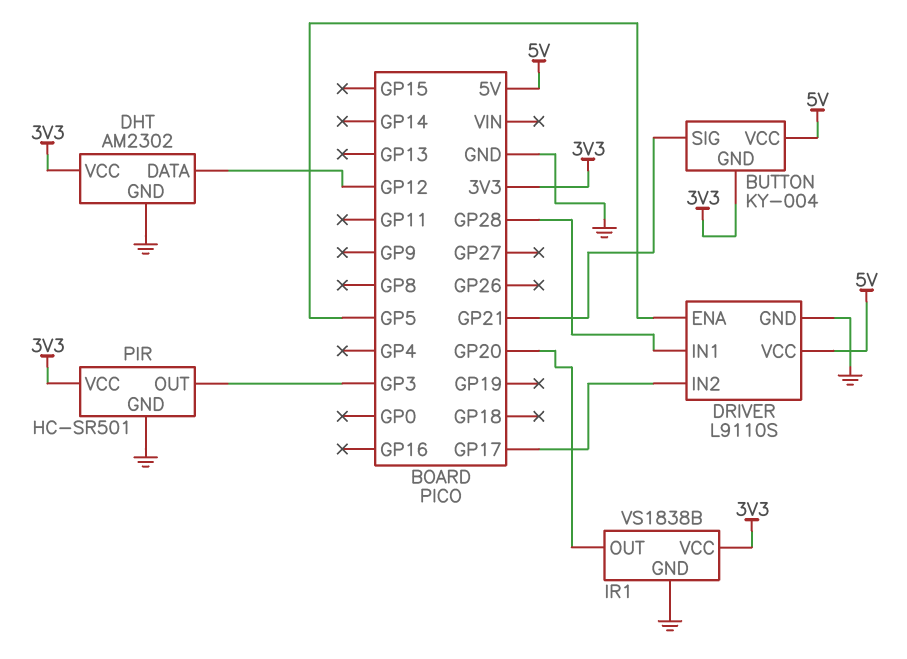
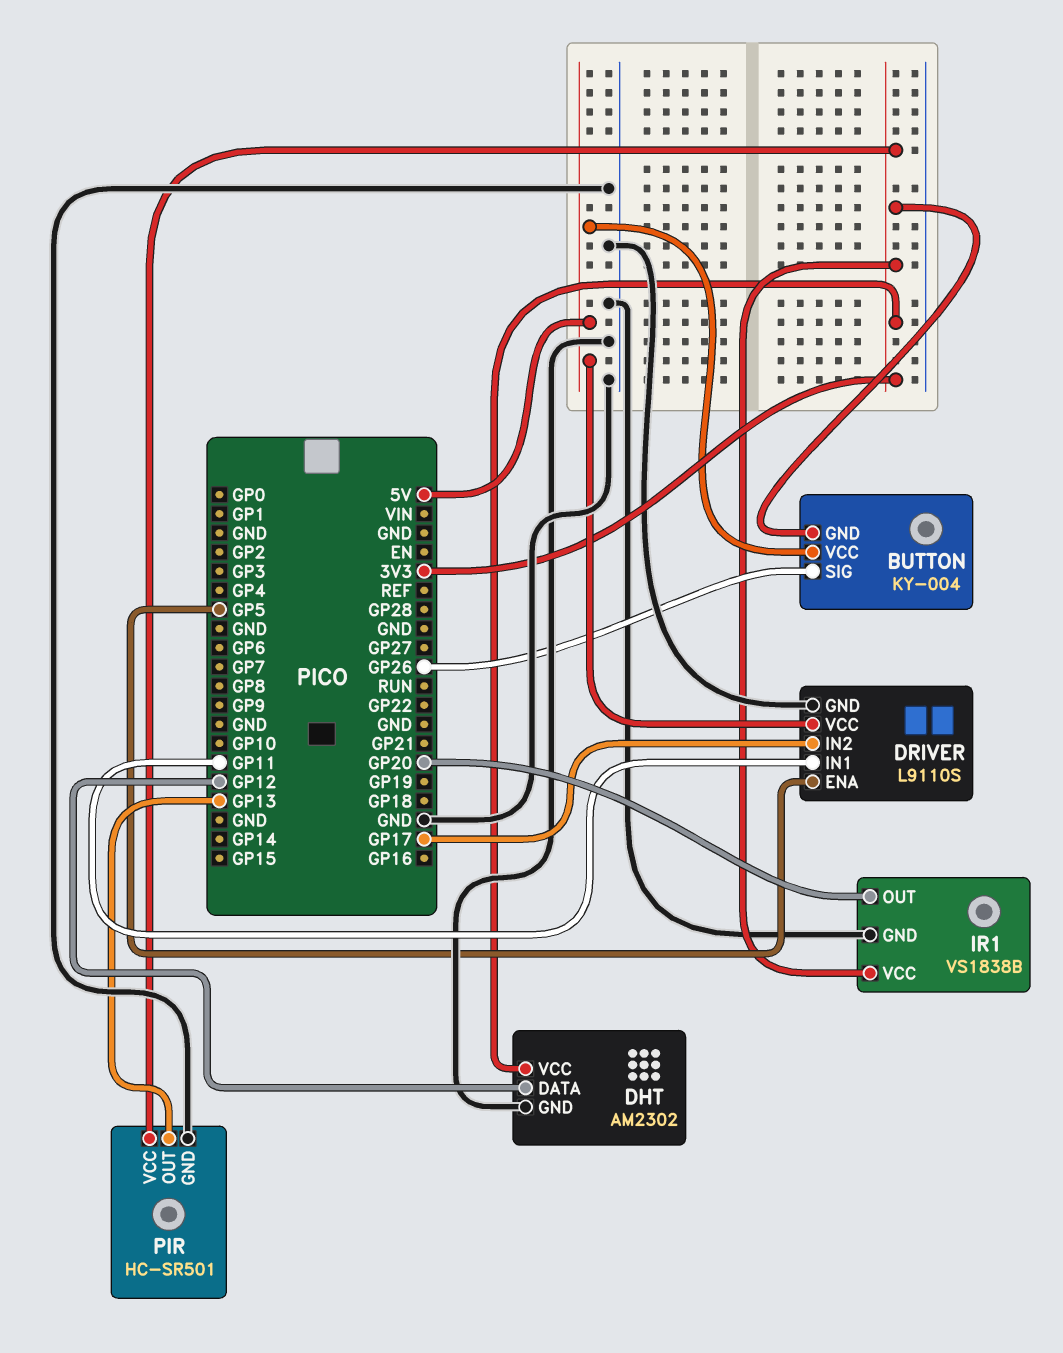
BUTTON pin SIG: GP21 -> GP26
DRIVER pin IN1: GP28 -> GP11
PIR pin OUT: GP3 -> GP13

